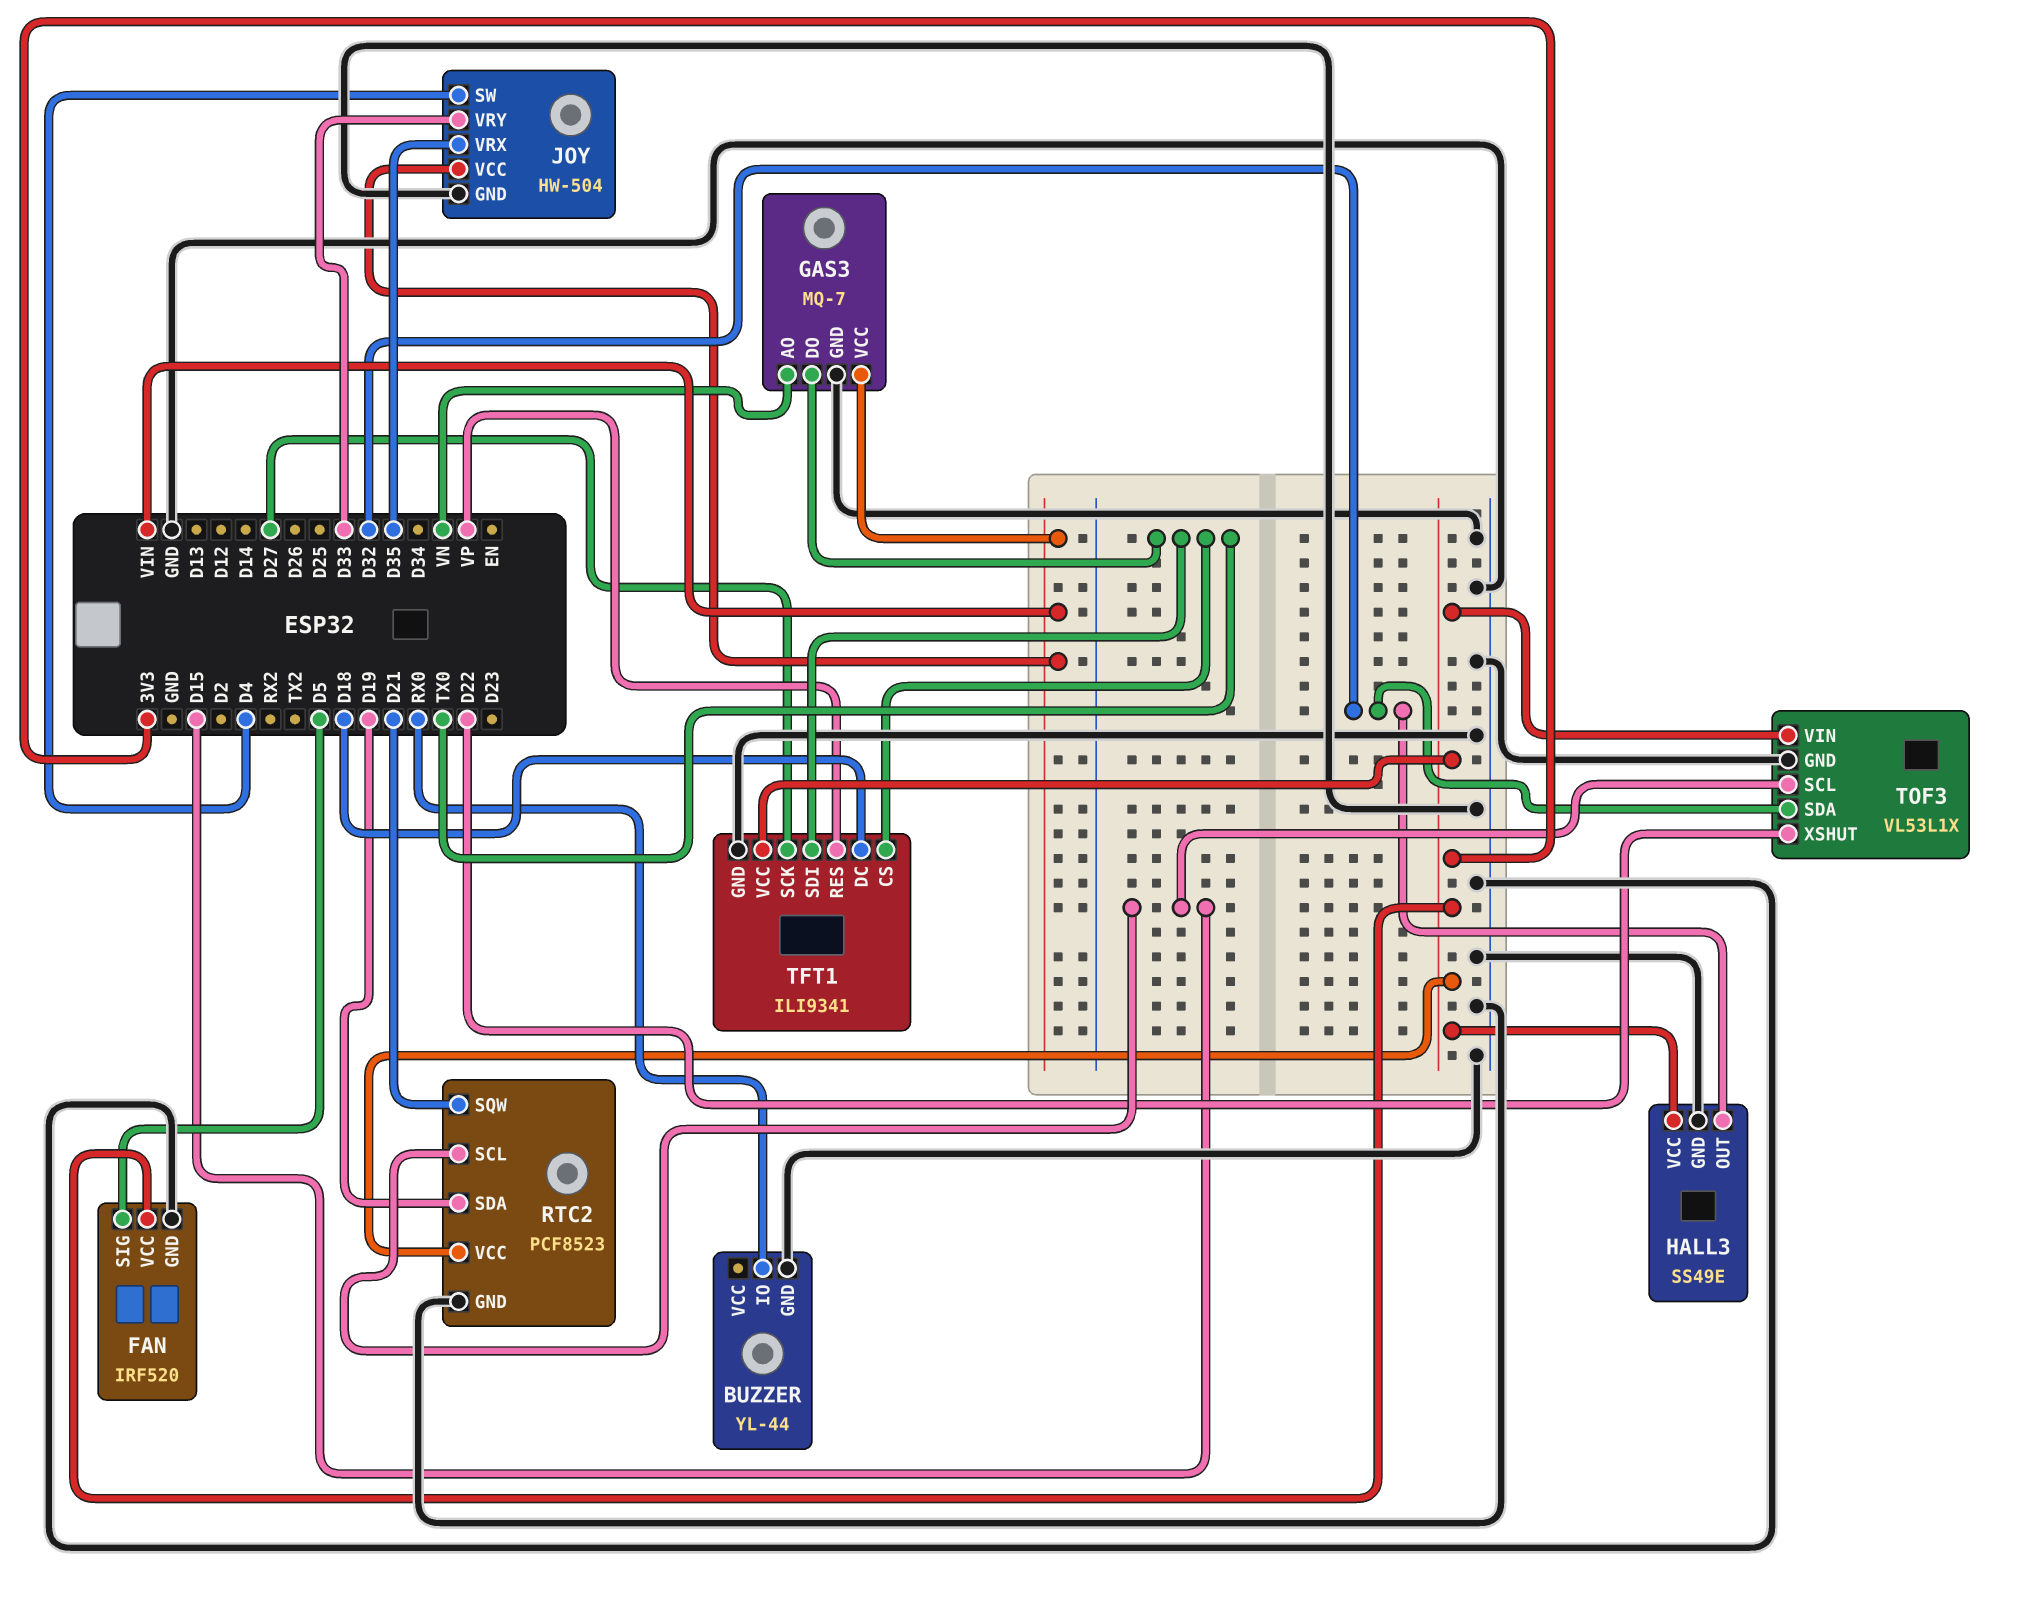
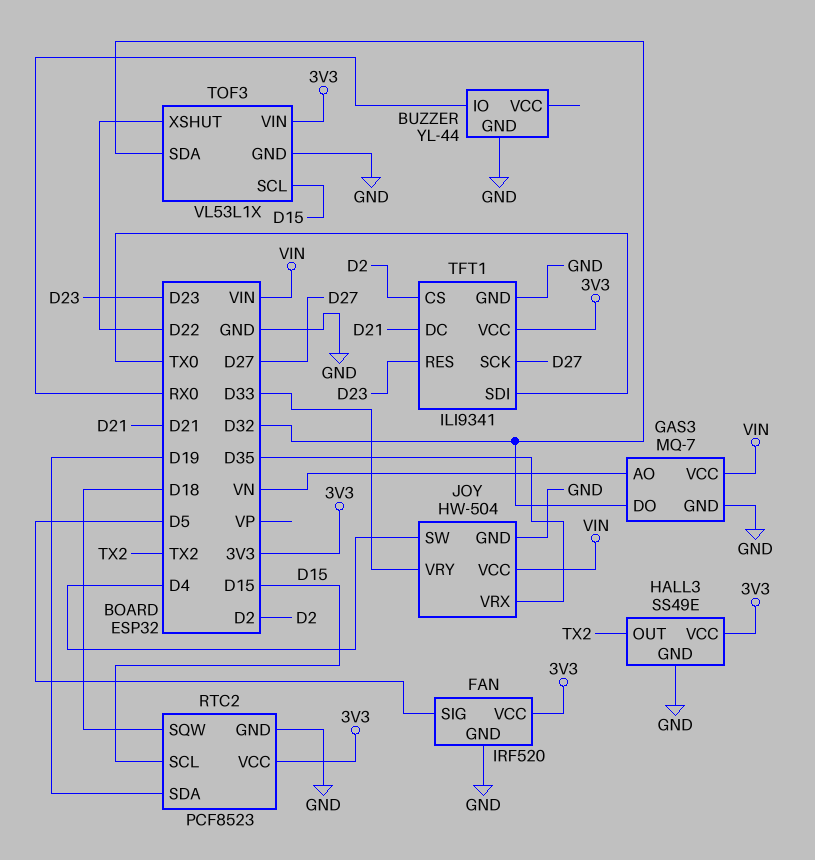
GAS3 pin DO: TX0 -> D32
HALL3 pin OUT: D32 -> TX2
RTC2 pin SQW: D21 -> D18
TFT1 pin CS: TX0 -> D2
TFT1 pin DC: D18 -> D21
TFT1 pin RES: VP -> D23

